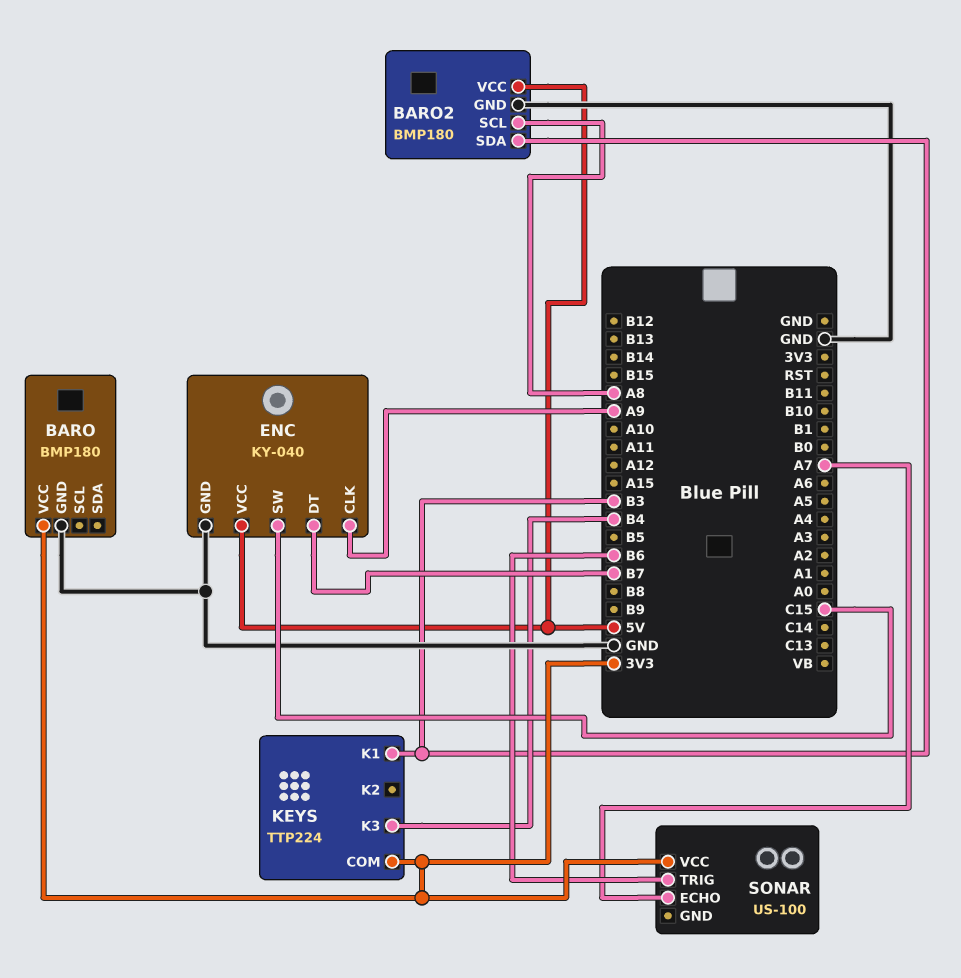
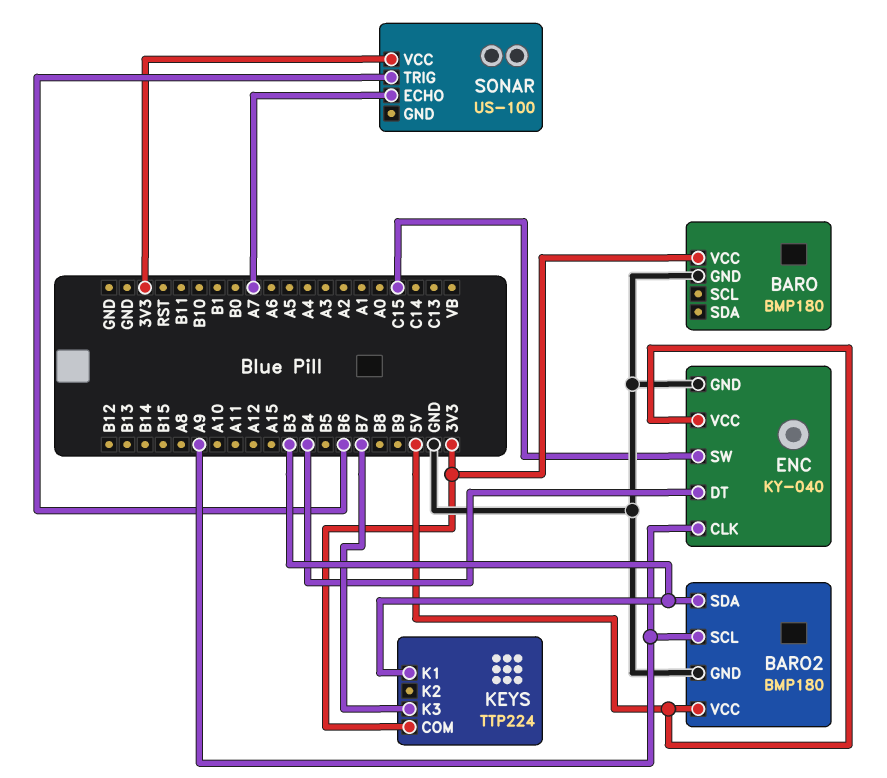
BARO2 pin SCL: A8 -> A9
ENC pin DT: B7 -> B4
KEYS pin K3: B4 -> B7

